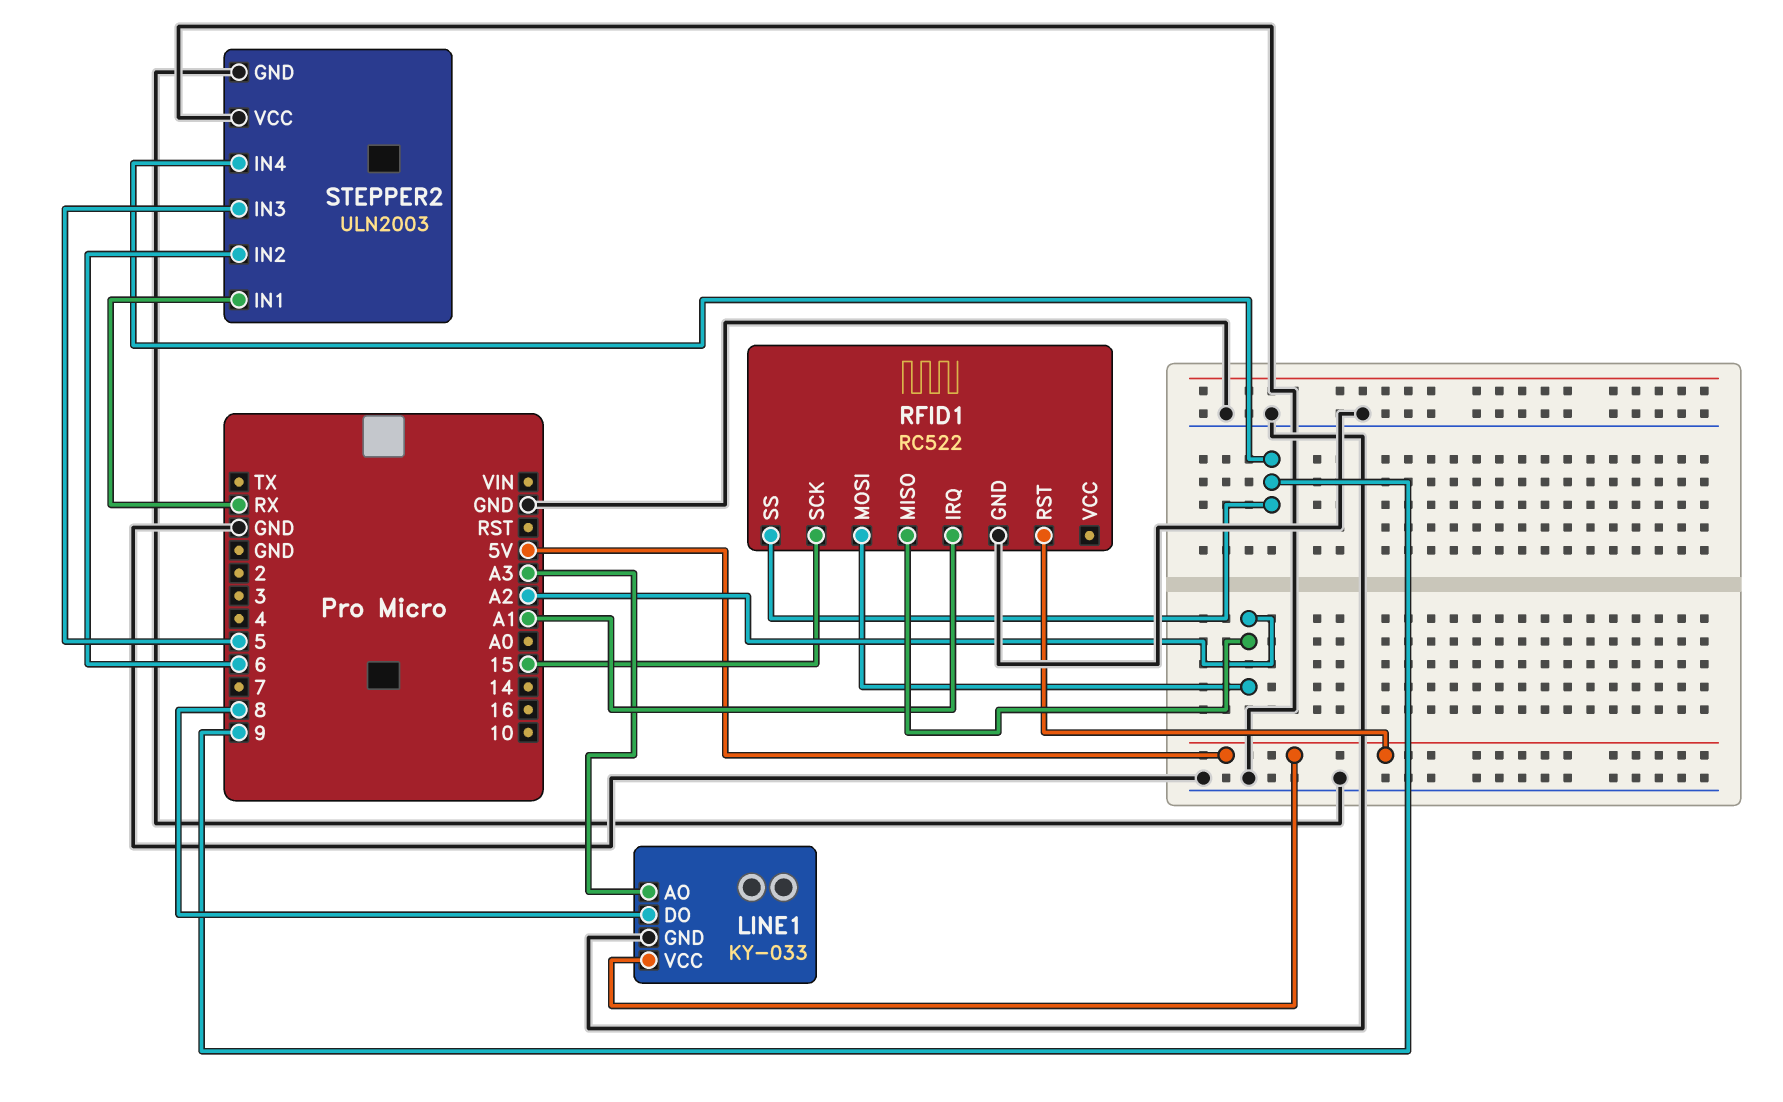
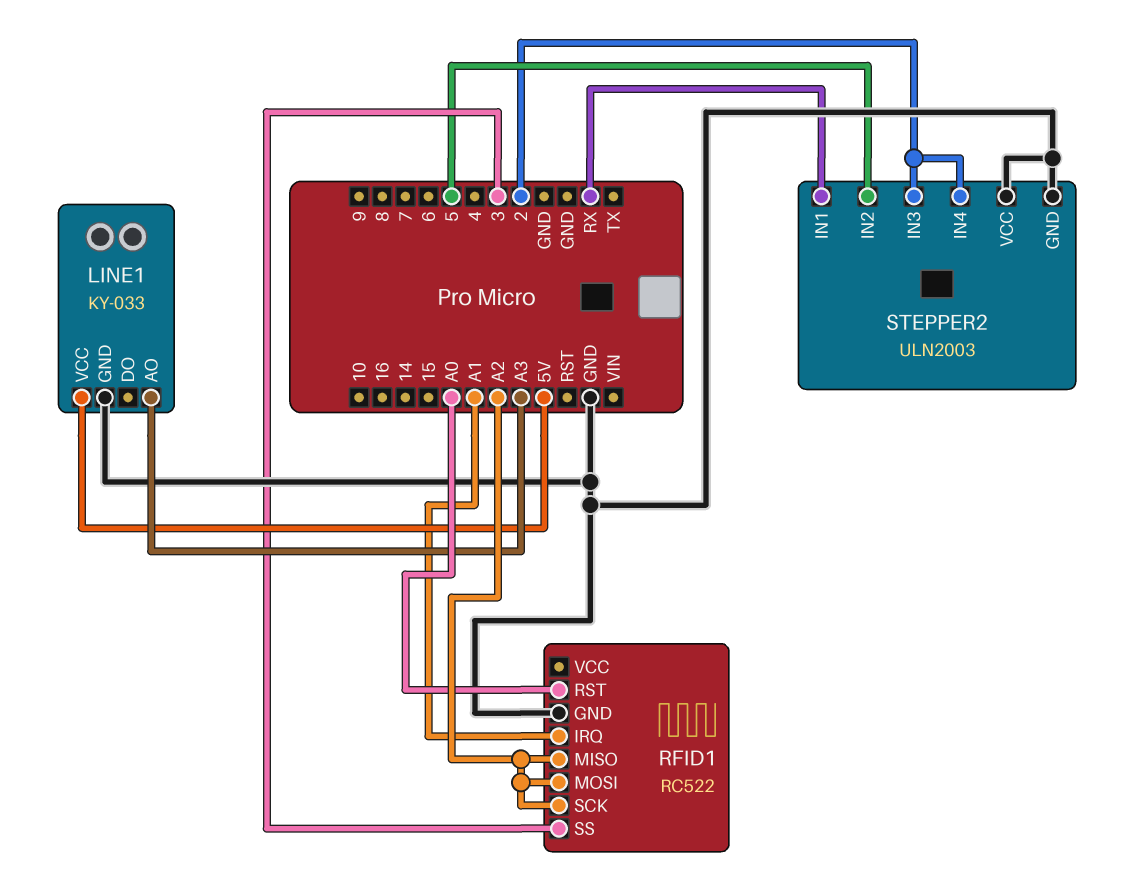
LINE1 pin DO: 8 -> none
RFID1 pin RST: 5V -> A0
RFID1 pin SCK: 15 -> A2
RFID1 pin SS: 9 -> 3
STEPPER2 pin IN2: 6 -> 5
STEPPER2 pin IN3: 5 -> 2
STEPPER2 pin IN4: 9 -> 2

